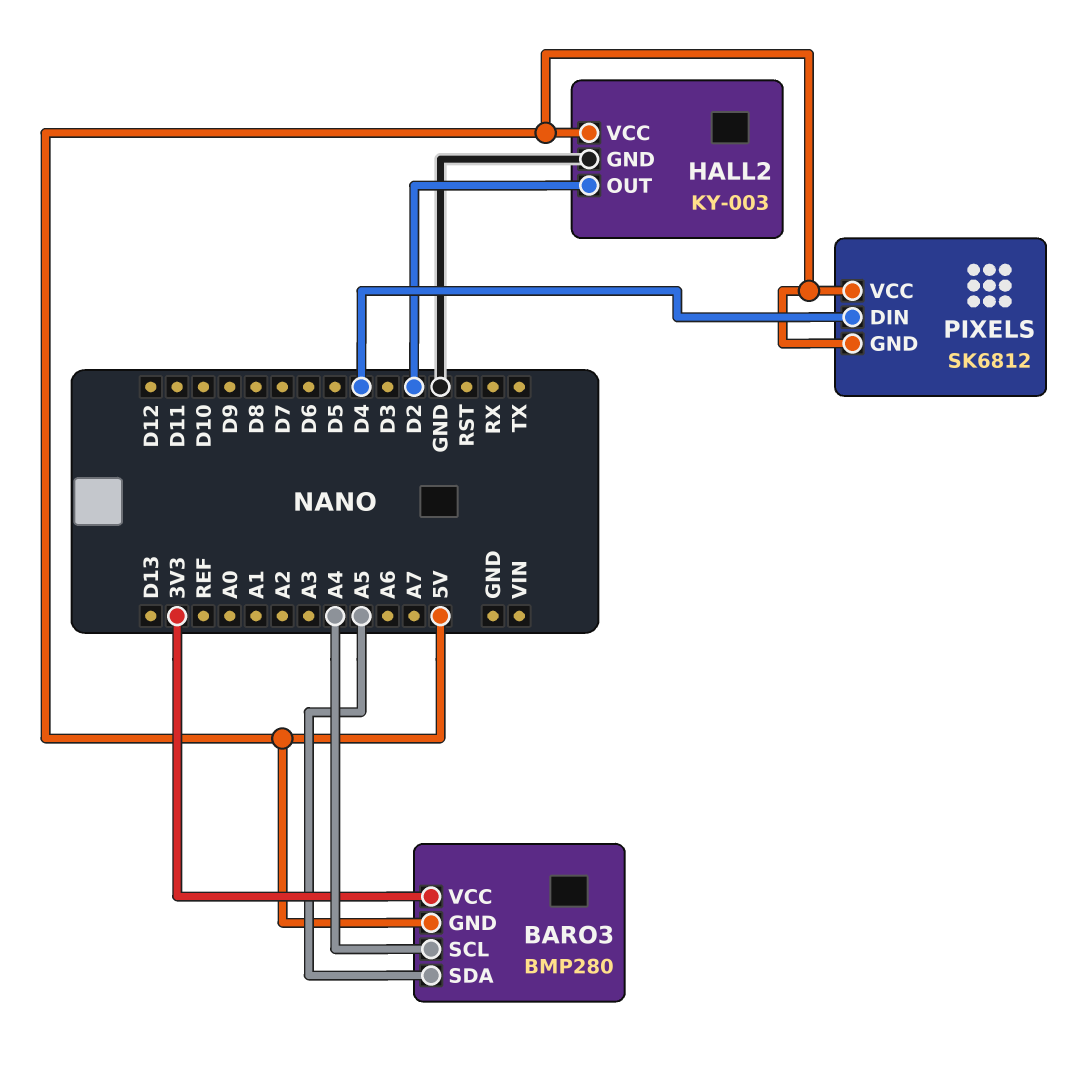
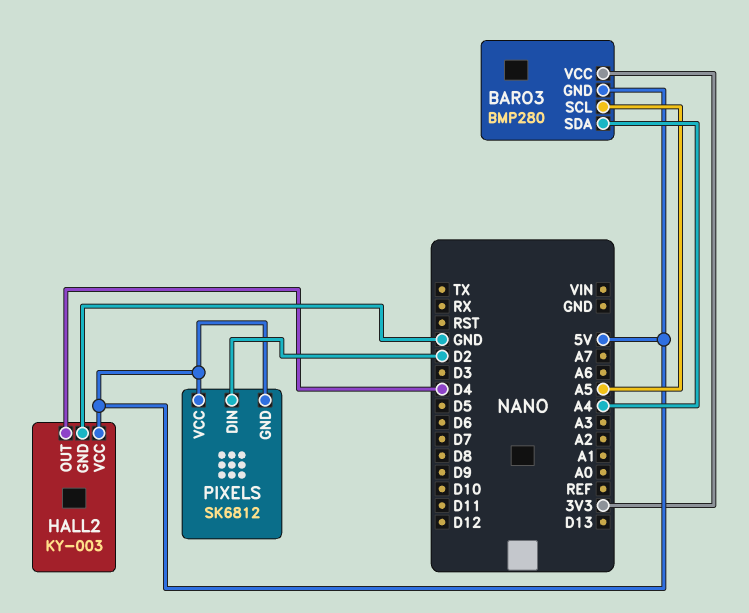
BARO3 pin SCL: A4 -> A5
BARO3 pin SDA: A5 -> A4
HALL2 pin OUT: D2 -> D4
PIXELS pin DIN: D4 -> D2

